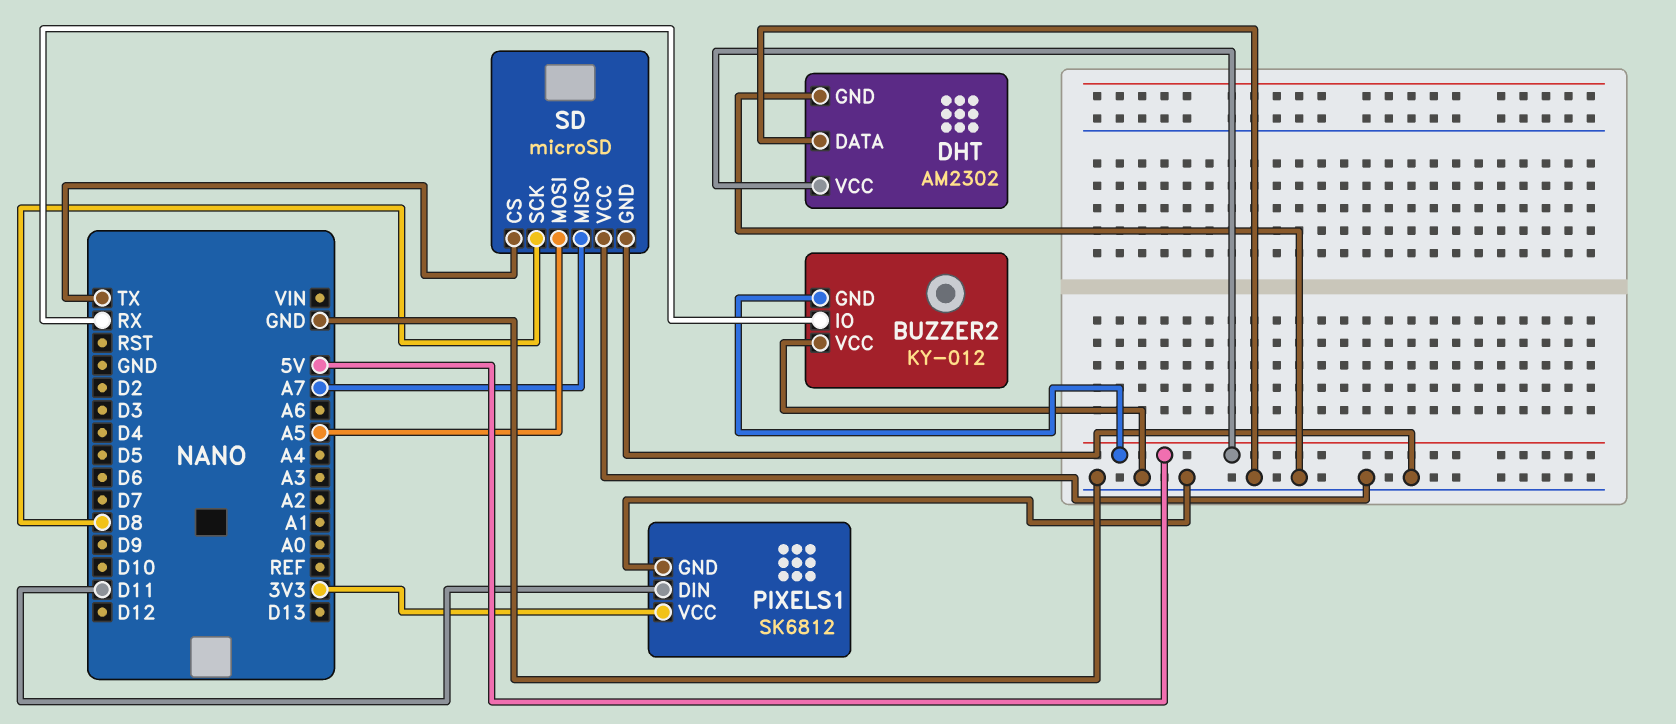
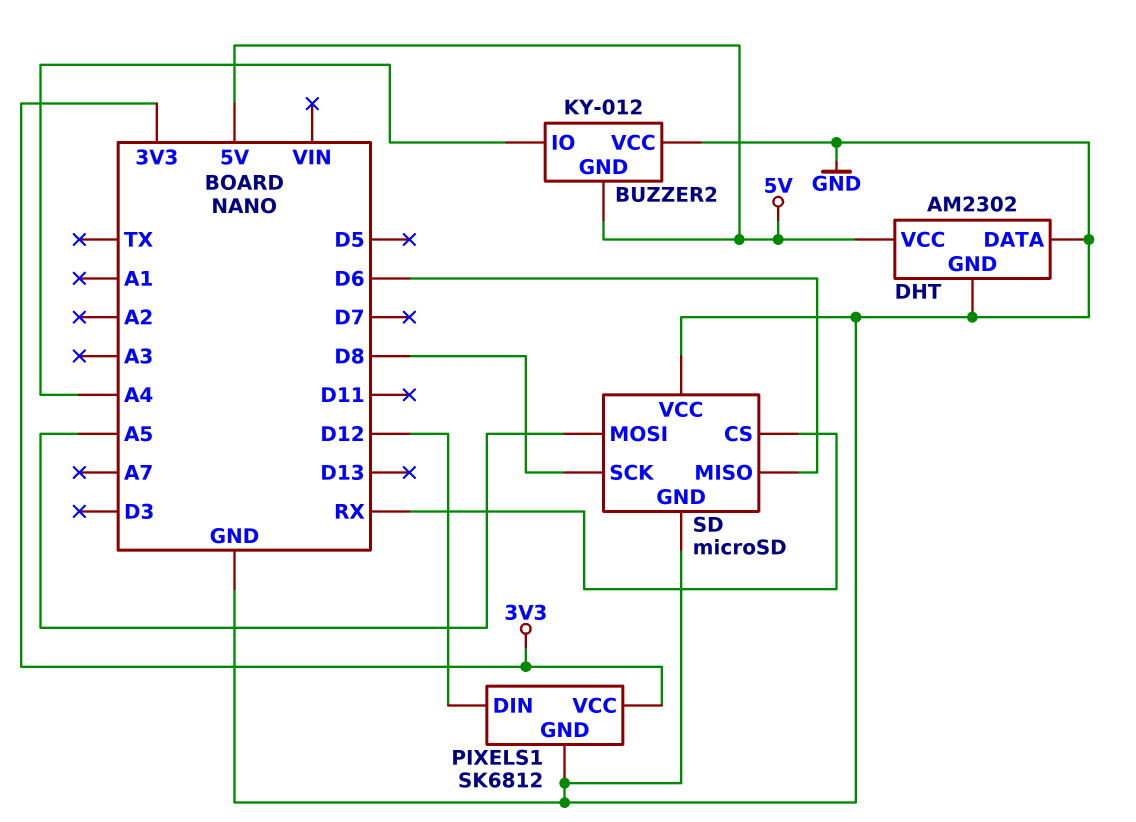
BUZZER2 pin IO: RX -> A4
PIXELS1 pin DIN: D11 -> D12
SD pin CS: TX -> RX
SD pin MISO: A7 -> D6

